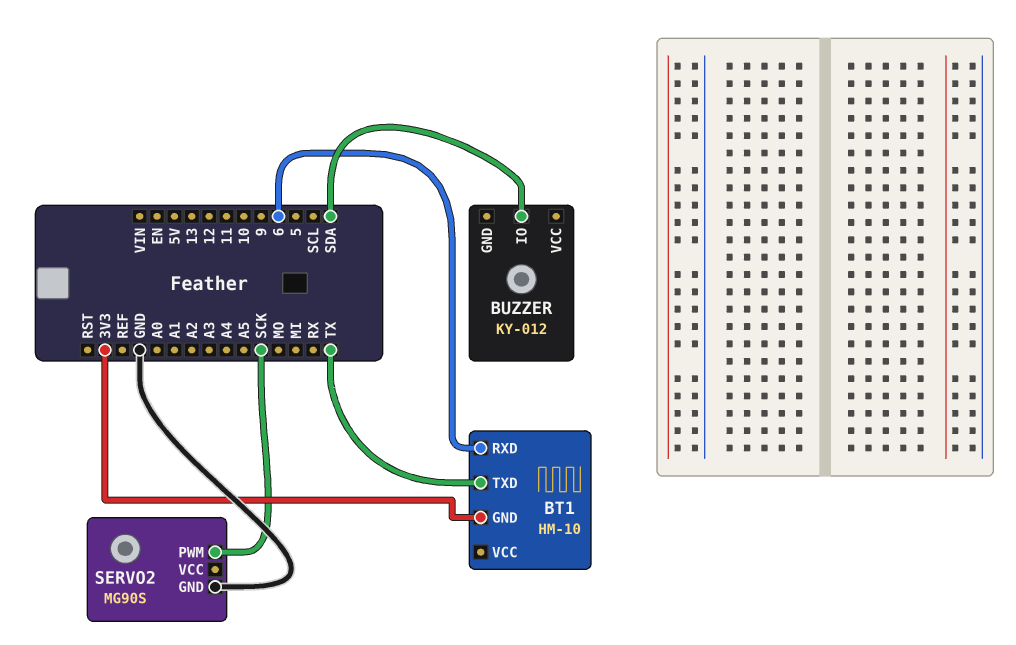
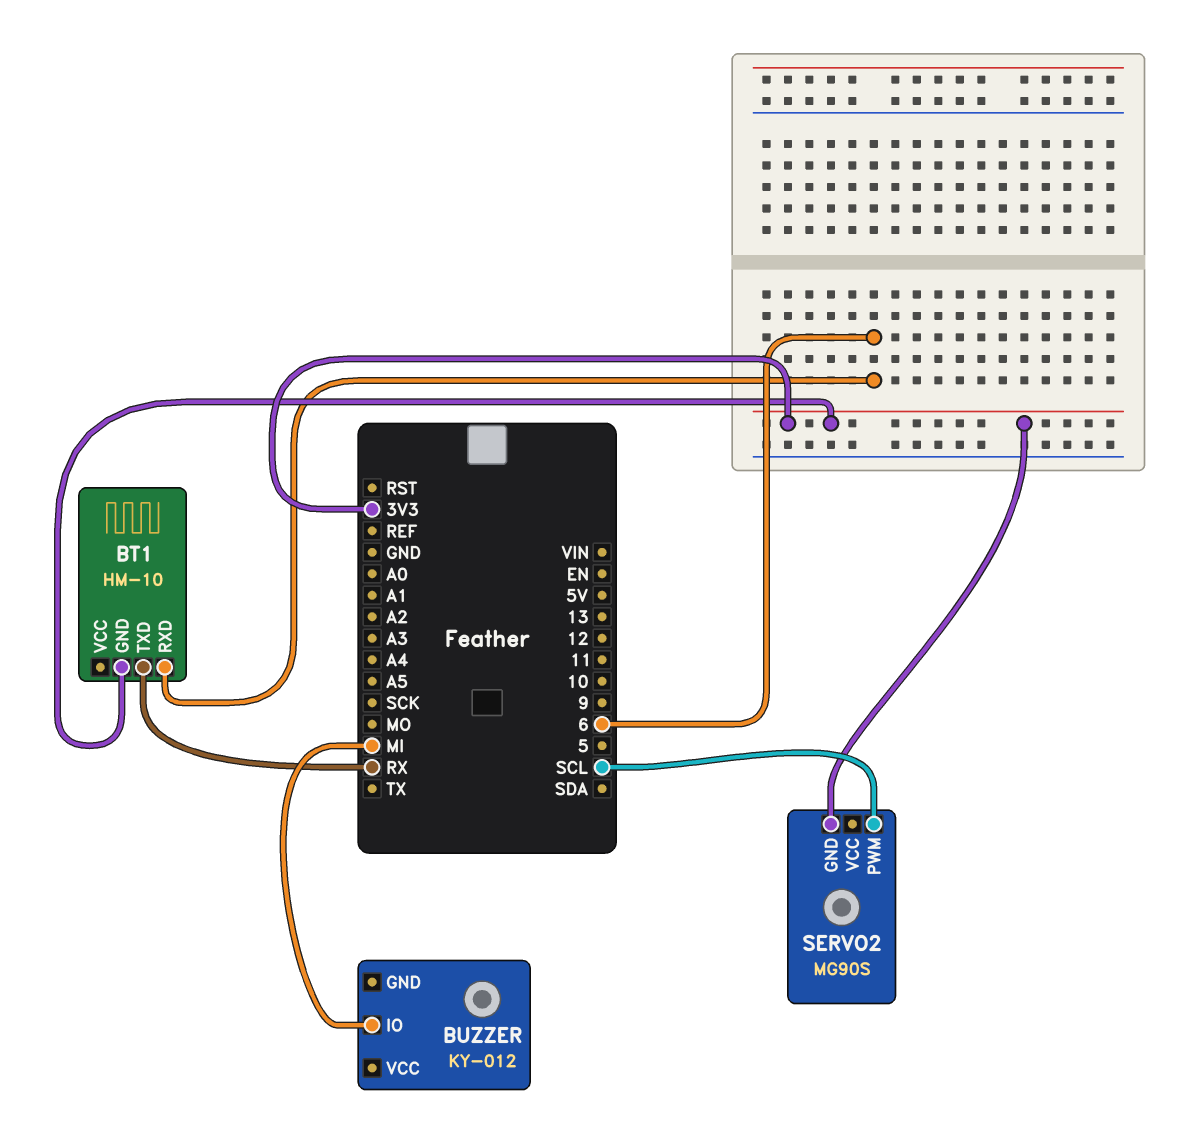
BT1 pin TXD: TX -> RX
BUZZER pin IO: SDA -> MI
SERVO2 pin GND: GND -> 3V3
SERVO2 pin PWM: SCK -> SCL

